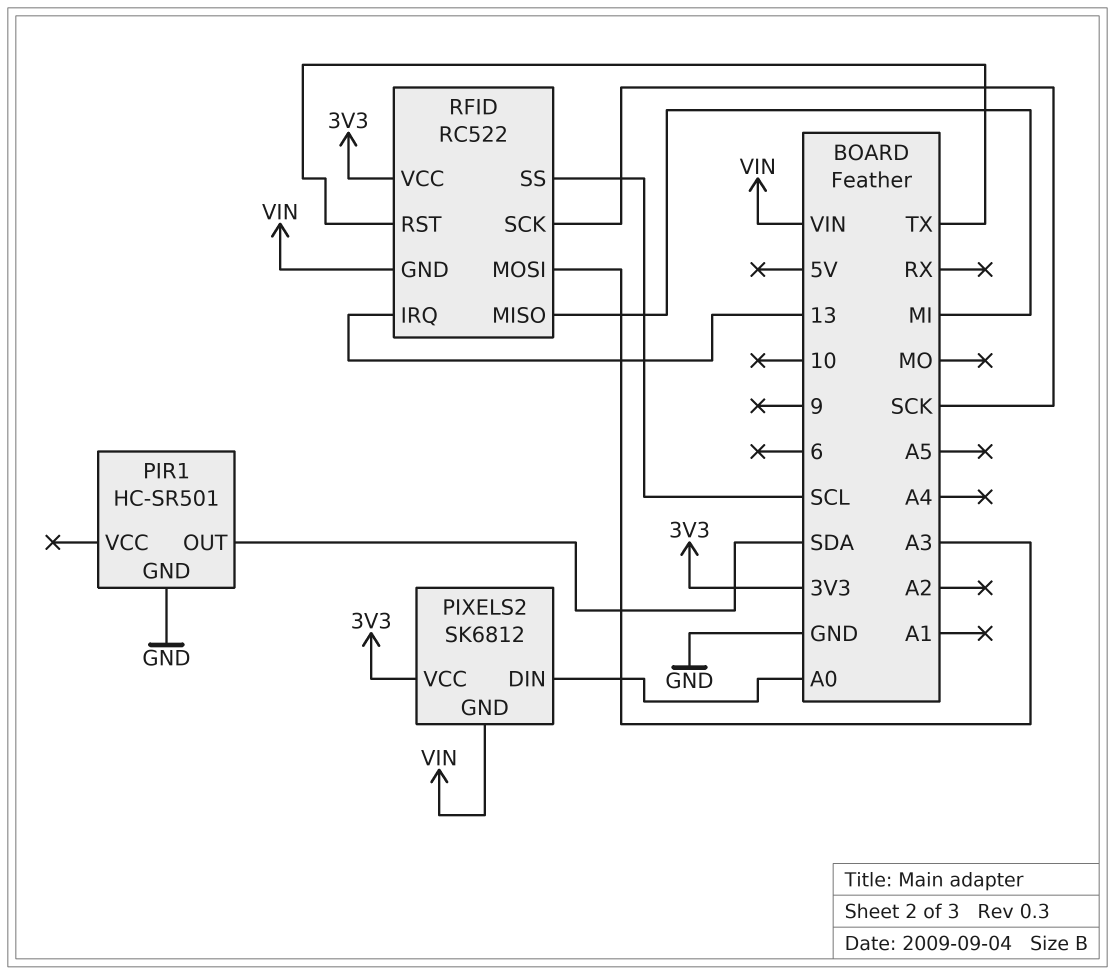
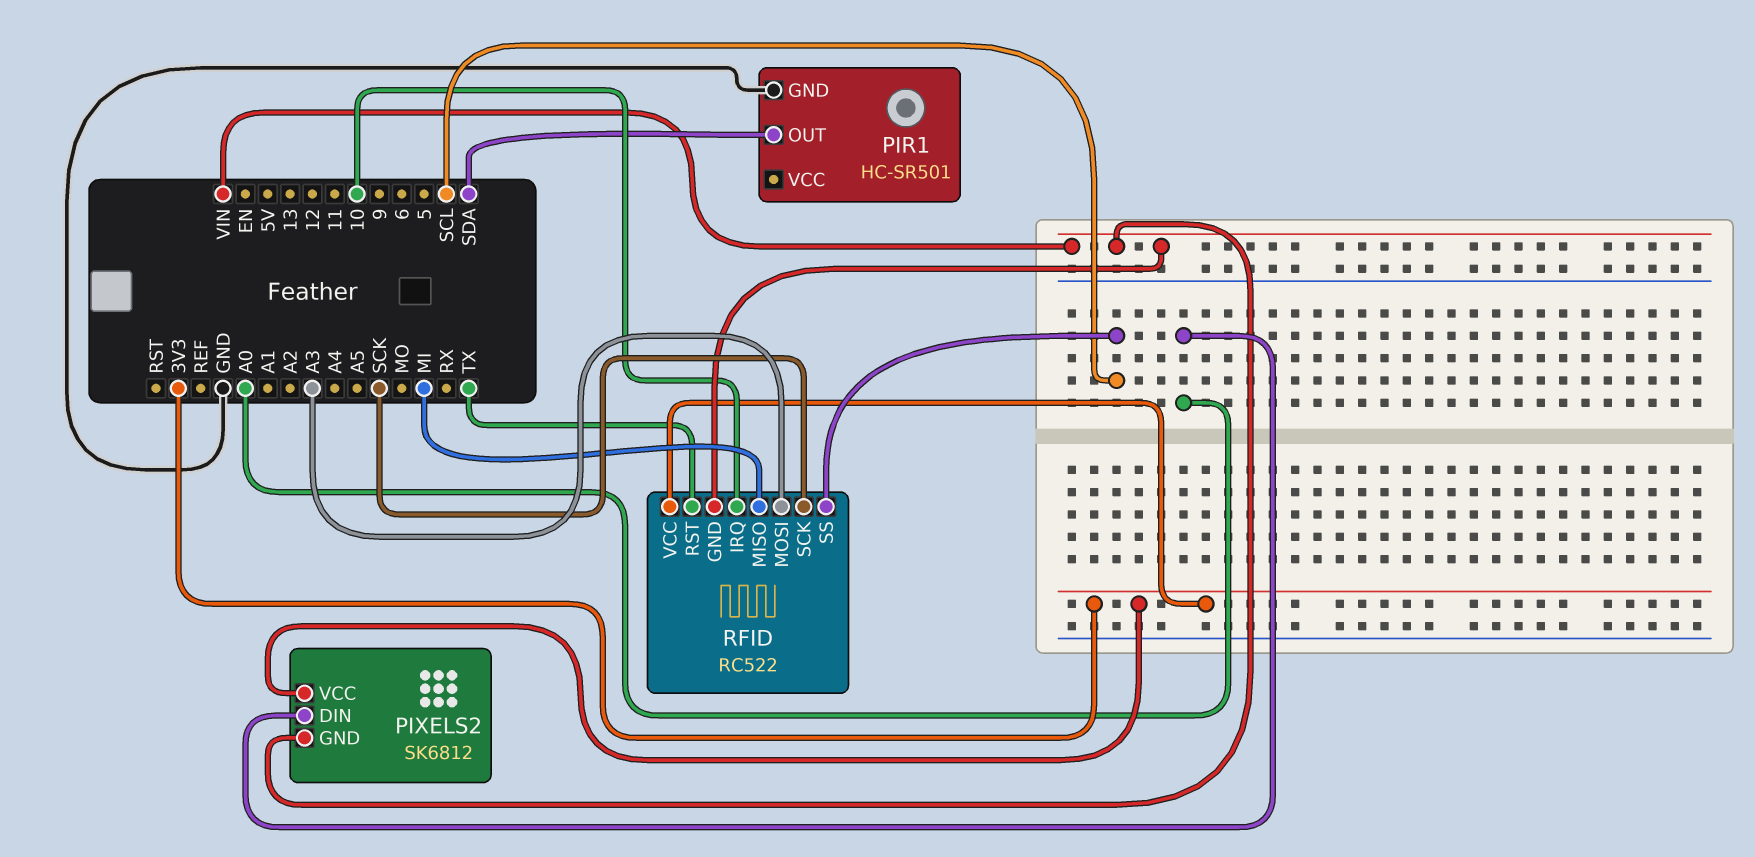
RFID pin IRQ: 13 -> 10

